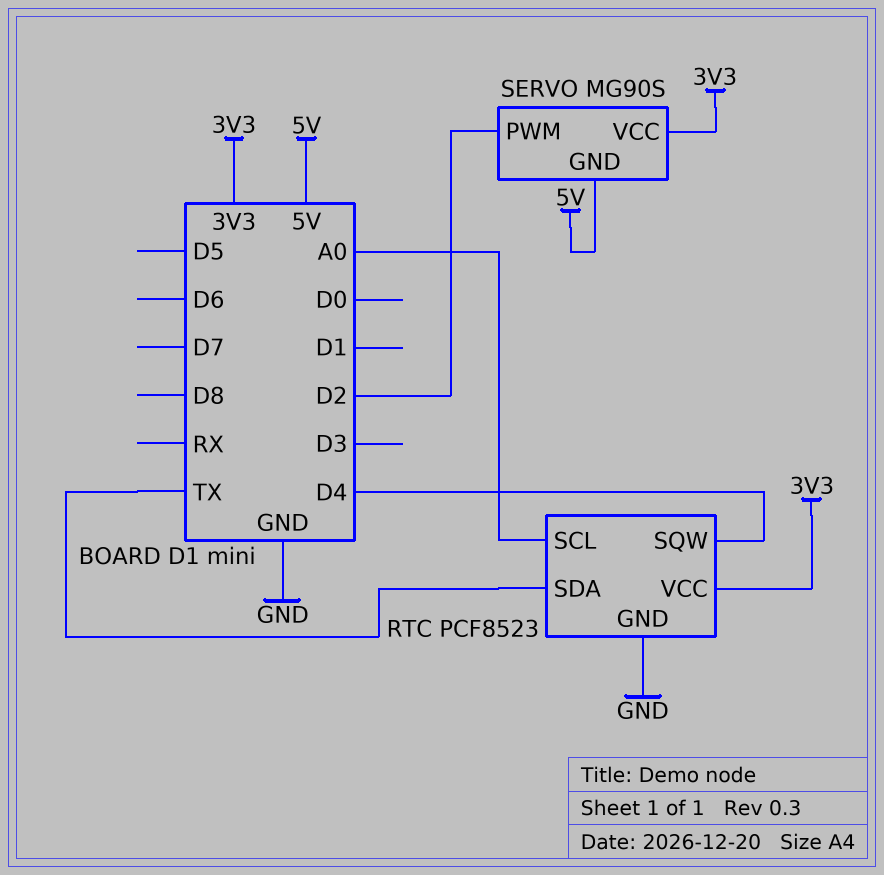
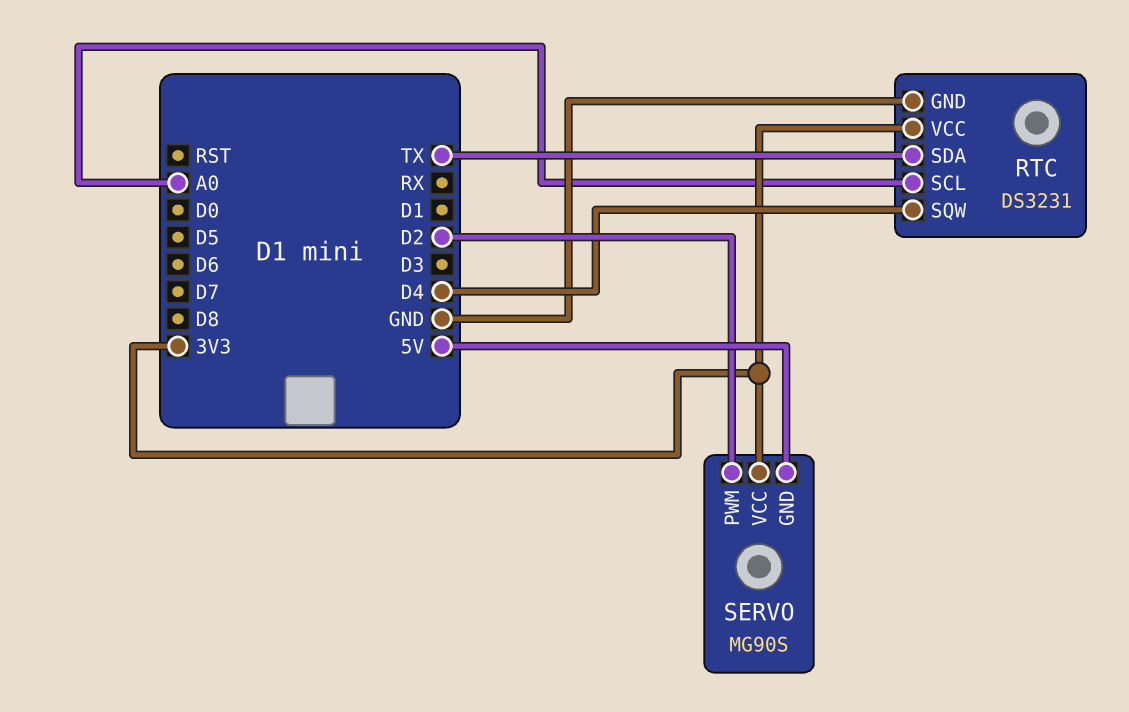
RTC: PCF8523 -> DS3231

